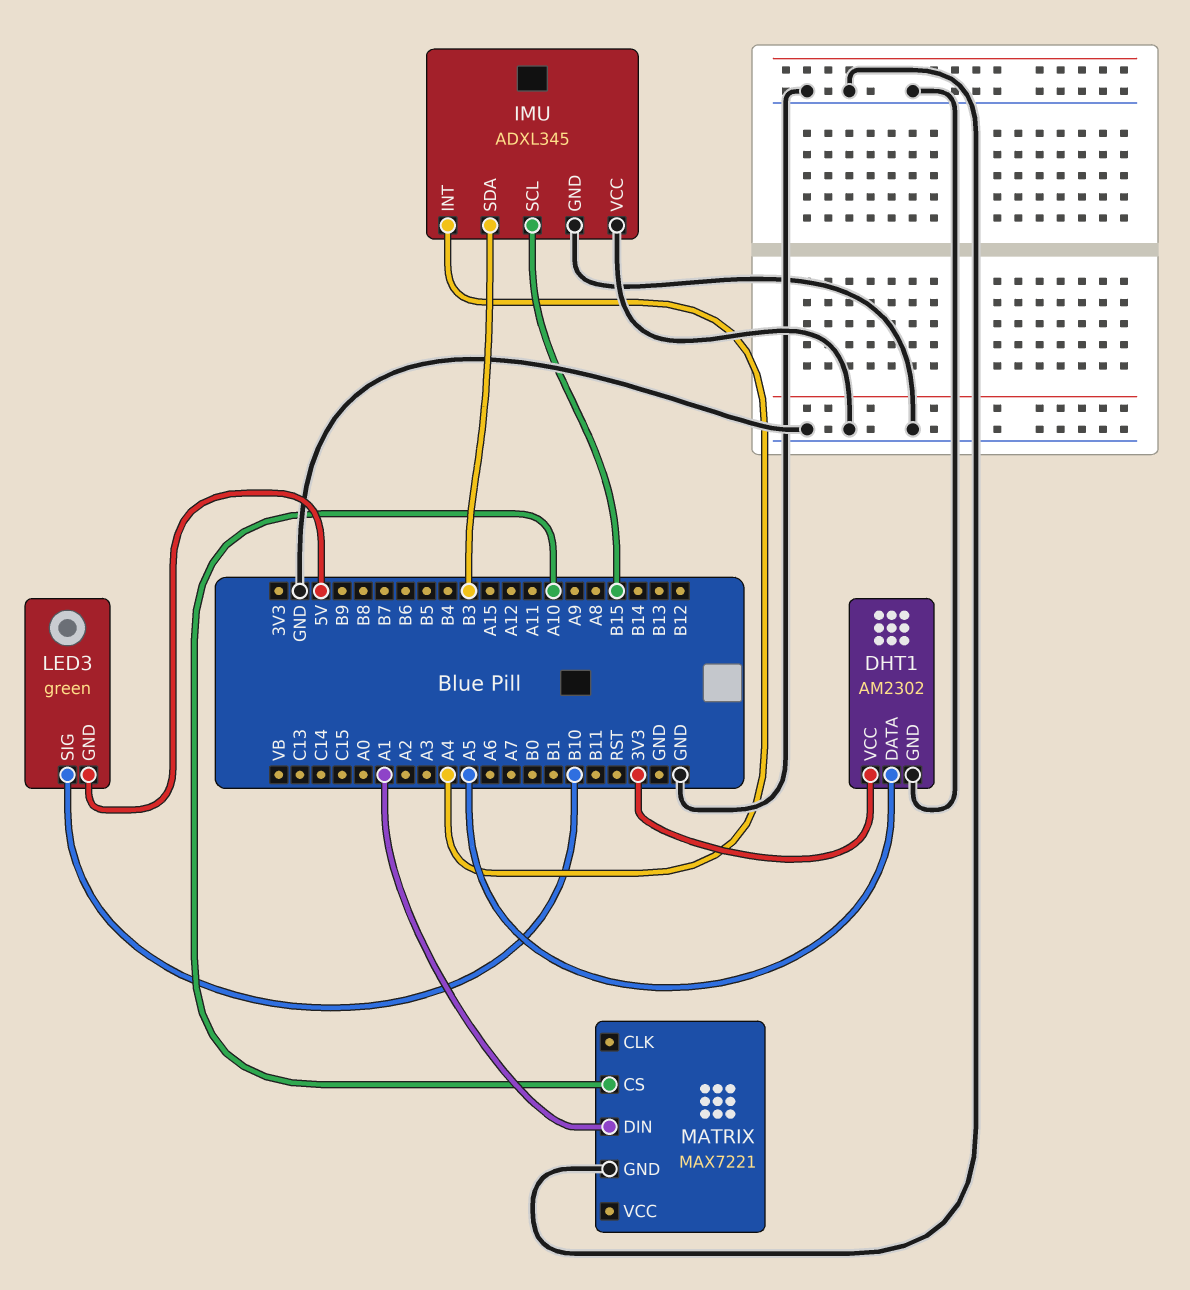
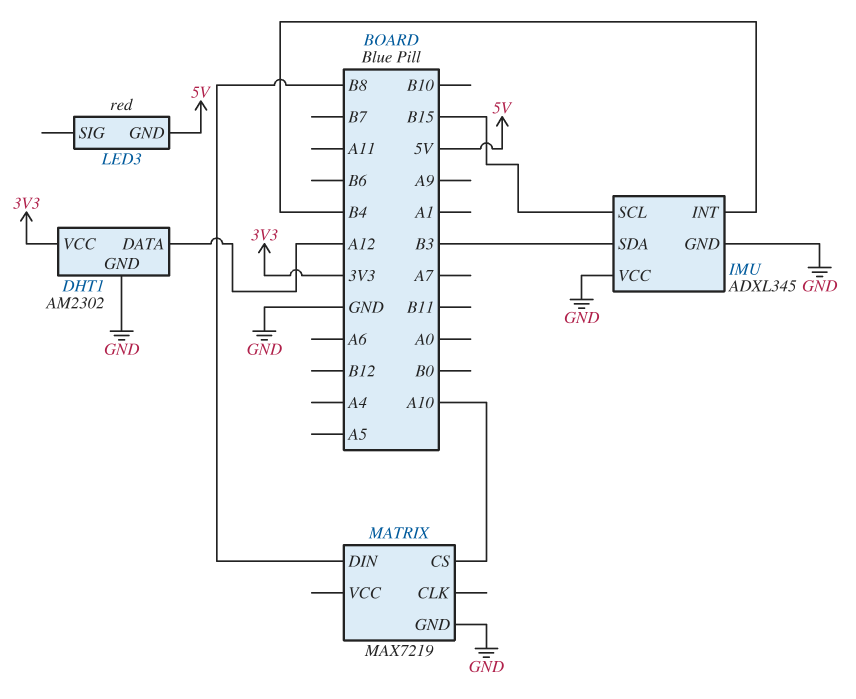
DHT1 pin DATA: A5 -> A12
IMU pin INT: A4 -> B4
LED3: green -> red
LED3 pin SIG: B10 -> none
MATRIX: MAX7221 -> MAX7219
MATRIX pin DIN: A1 -> B8

